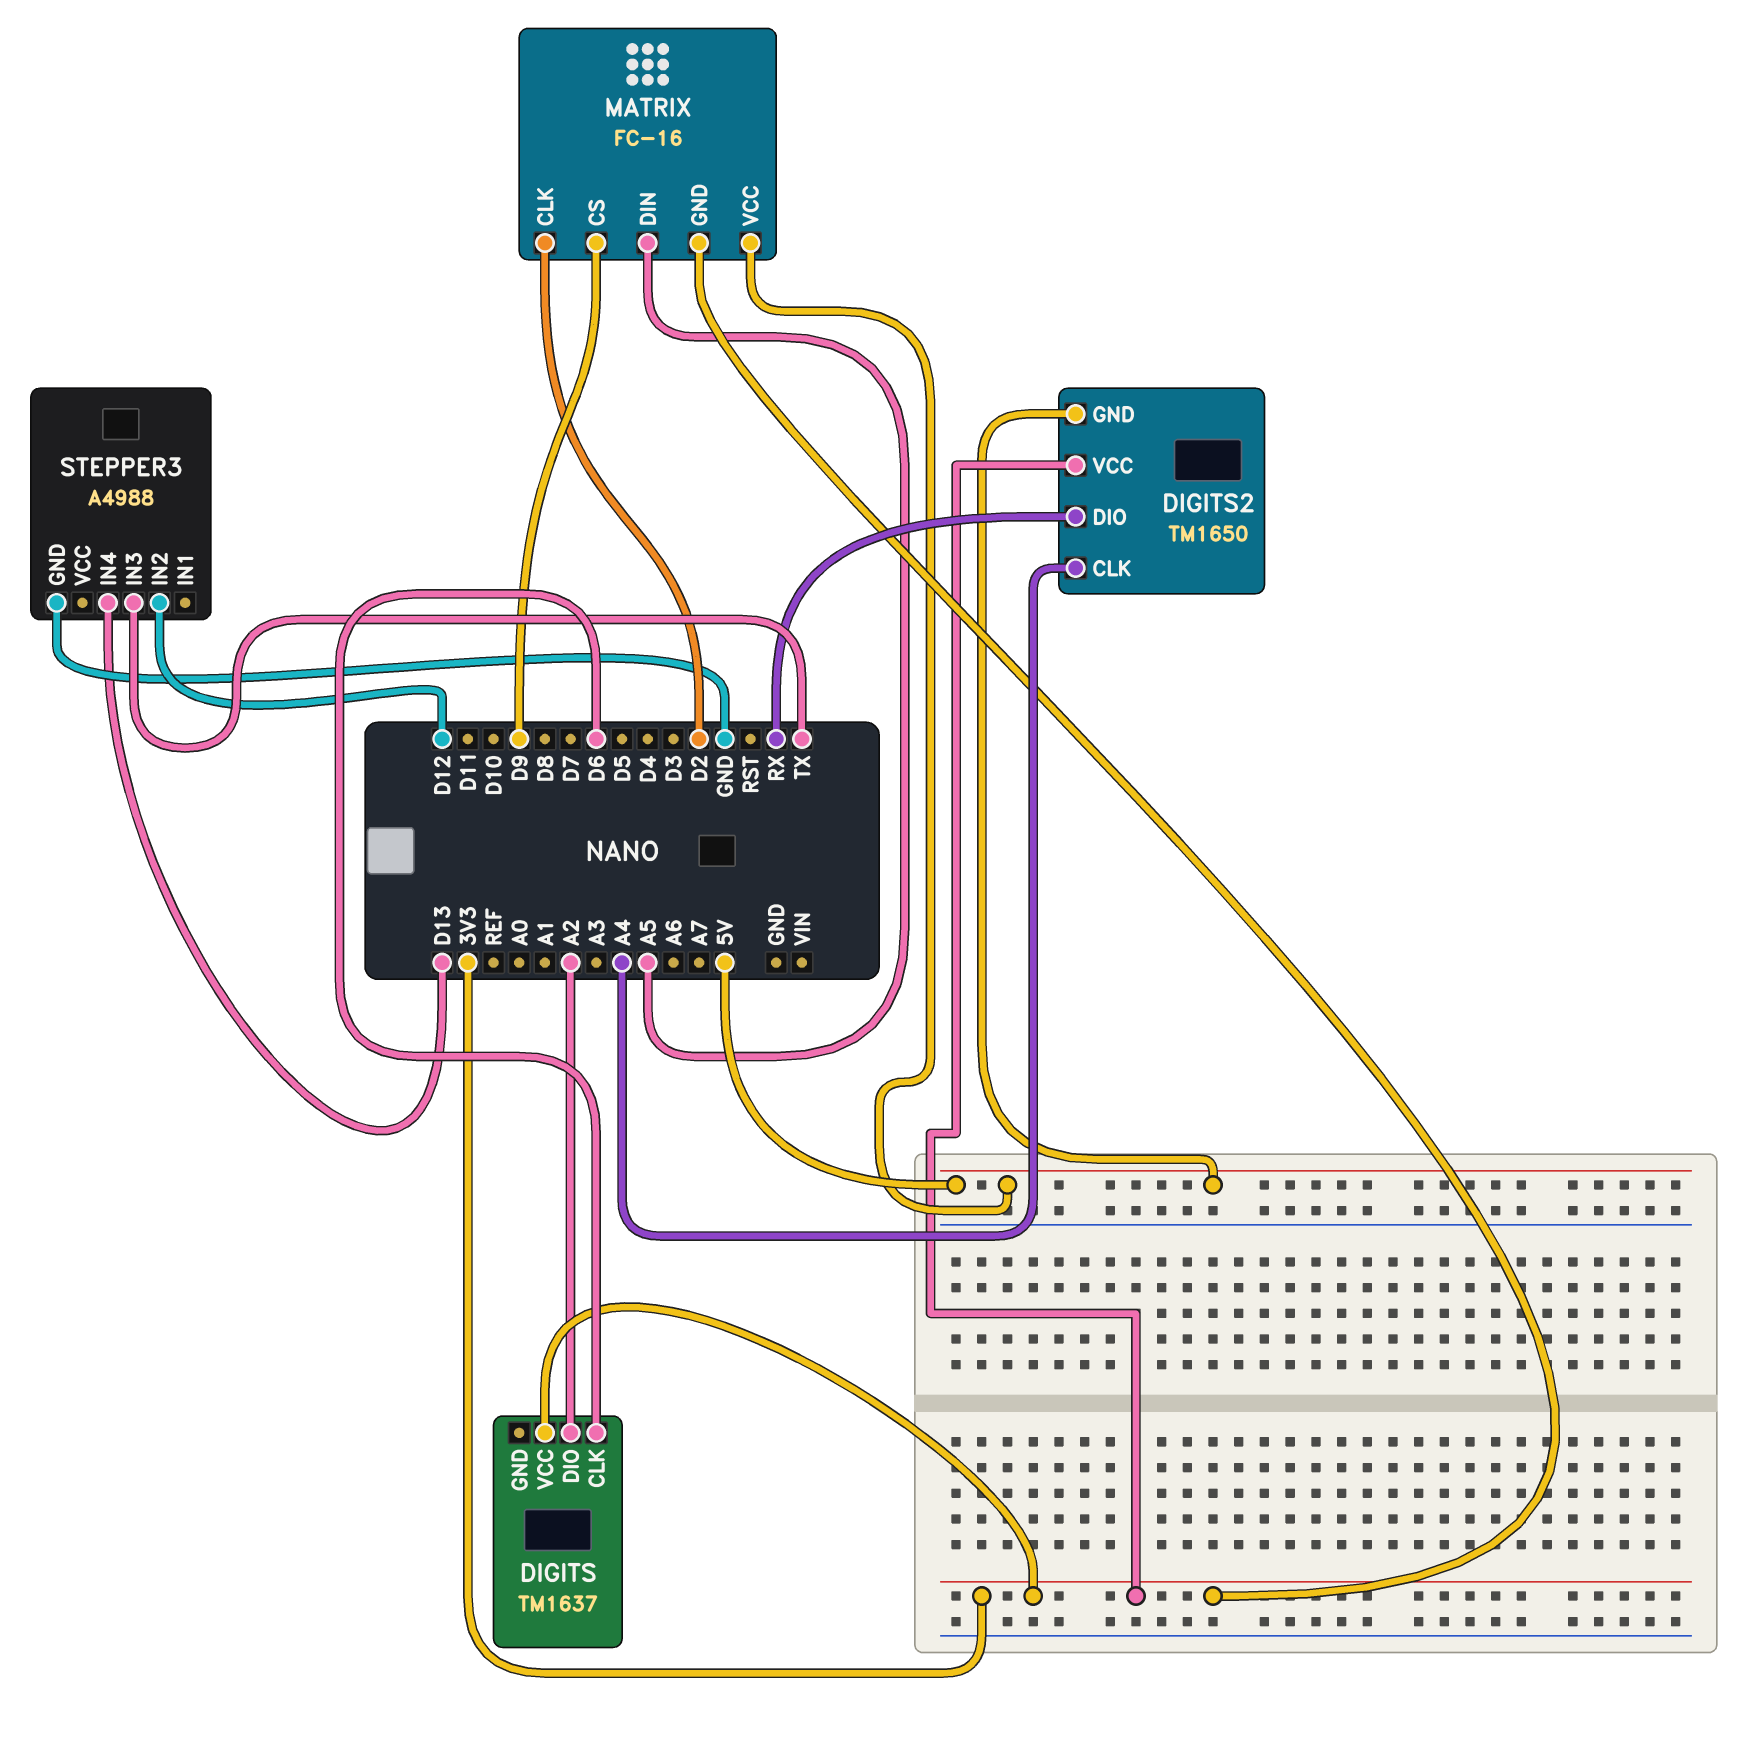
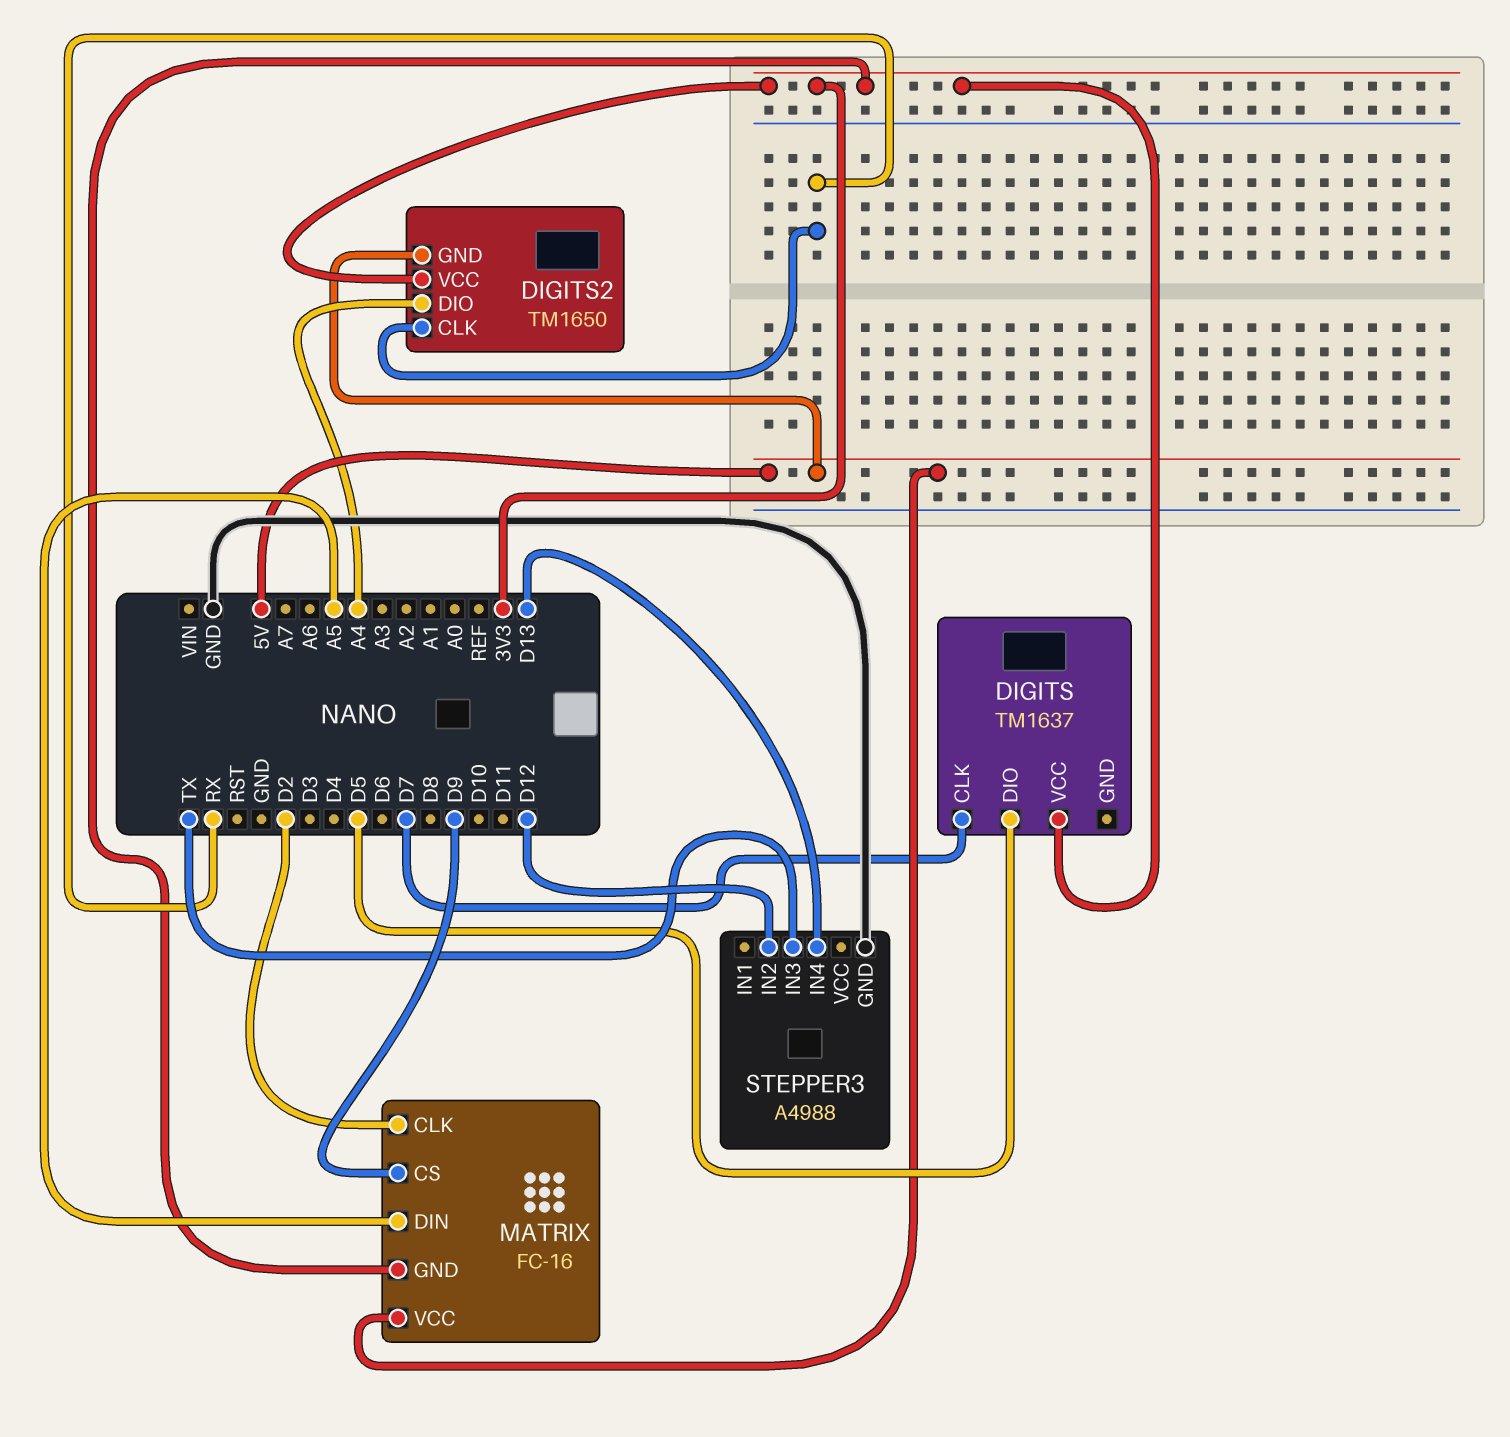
DIGITS pin CLK: D6 -> D7
DIGITS pin DIO: A2 -> D5
DIGITS2 pin CLK: A4 -> RX
DIGITS2 pin DIO: RX -> A4

